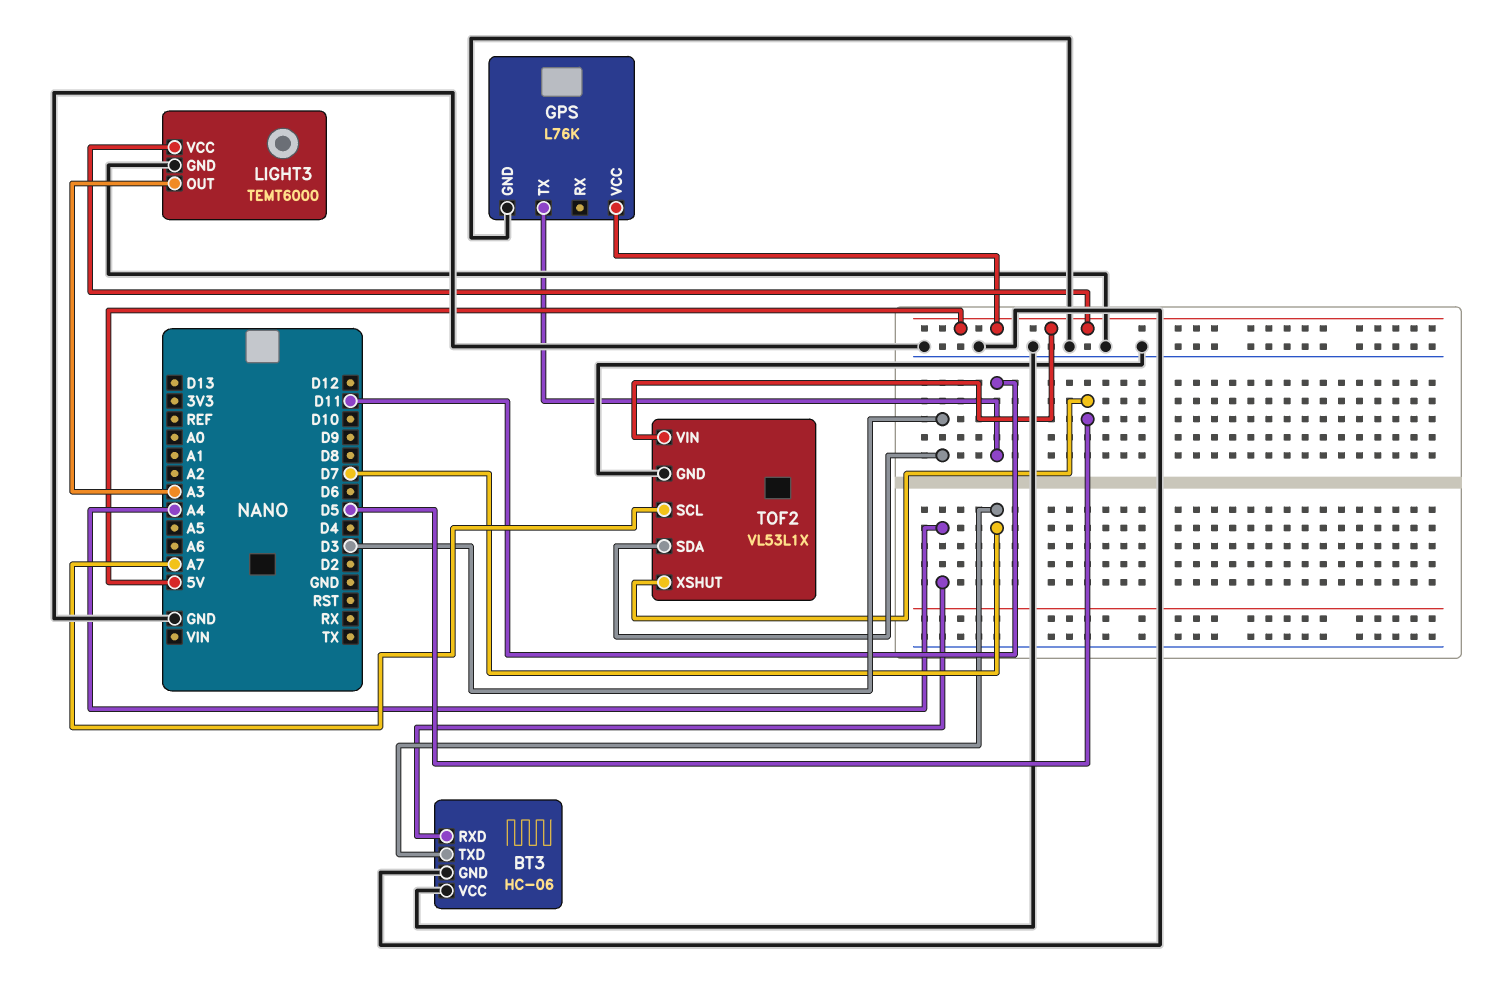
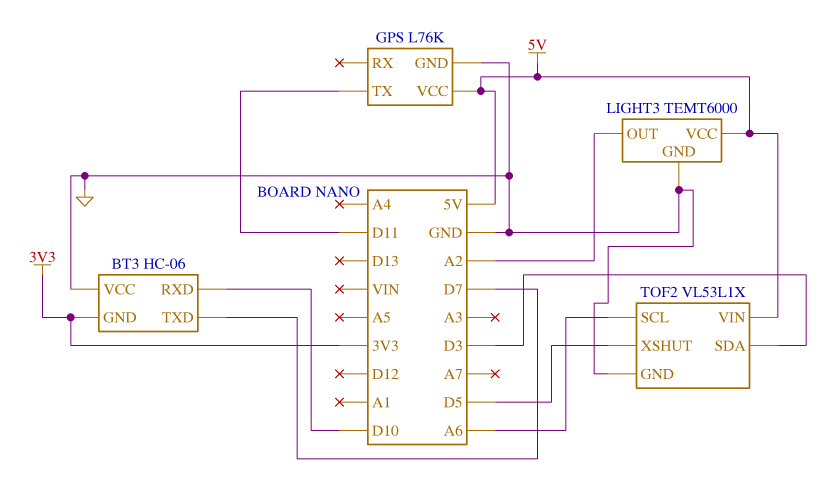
BT3 pin GND: GND -> 3V3
BT3 pin RXD: A4 -> D10
LIGHT3 pin OUT: A3 -> A2
TOF2 pin SCL: A7 -> A6

